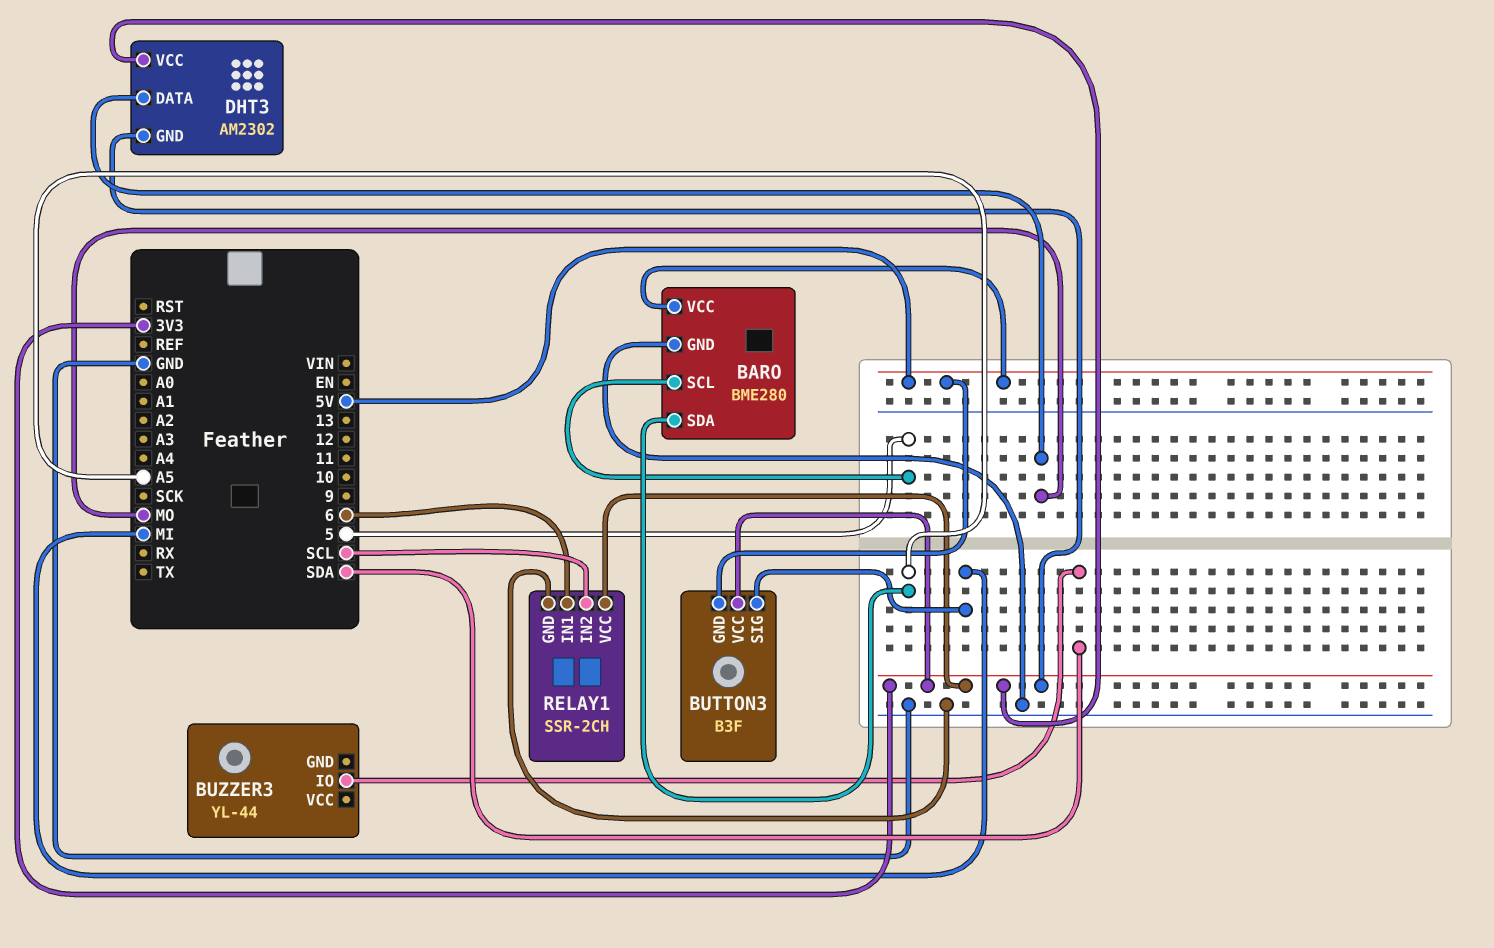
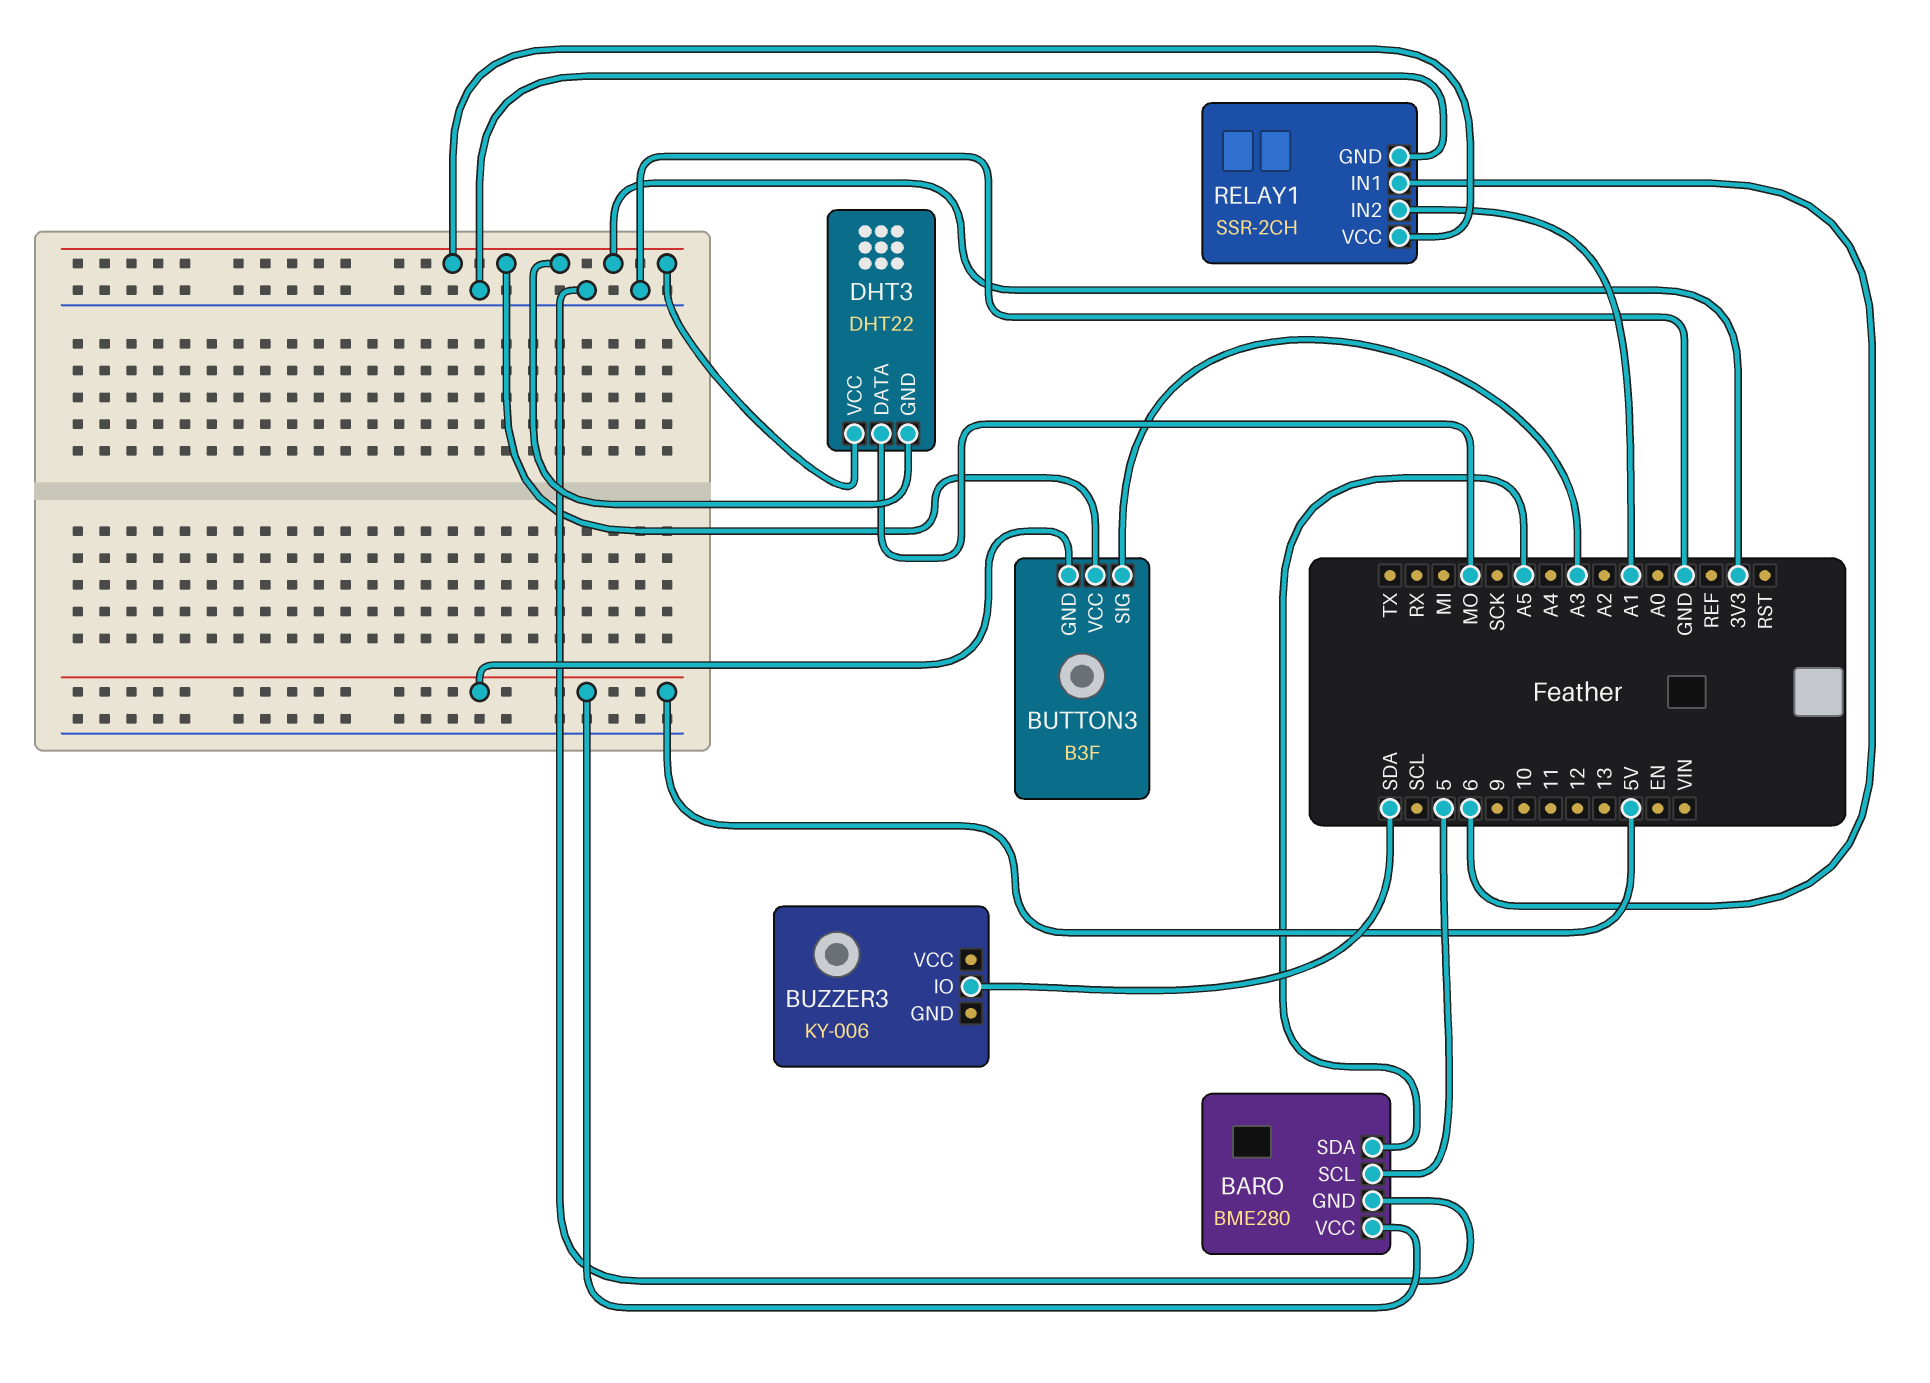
BUTTON3 pin SIG: MI -> A3
BUZZER3: YL-44 -> KY-006
DHT3: AM2302 -> DHT22
RELAY1 pin IN2: SCL -> A1

